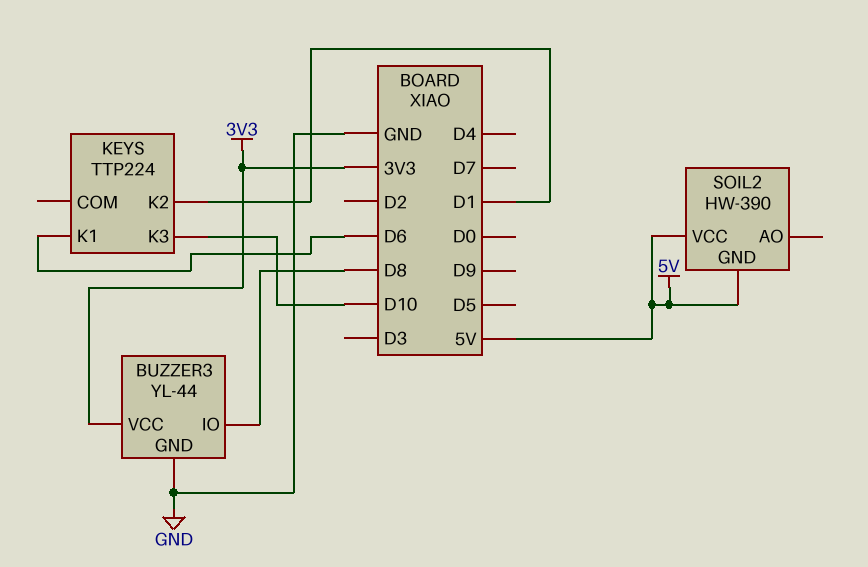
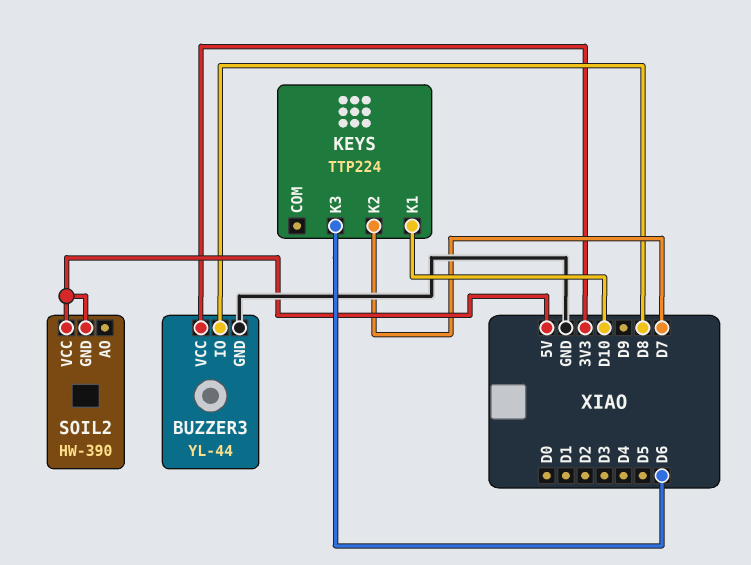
KEYS pin K1: D6 -> D10
KEYS pin K2: D1 -> D7
KEYS pin K3: D10 -> D6

